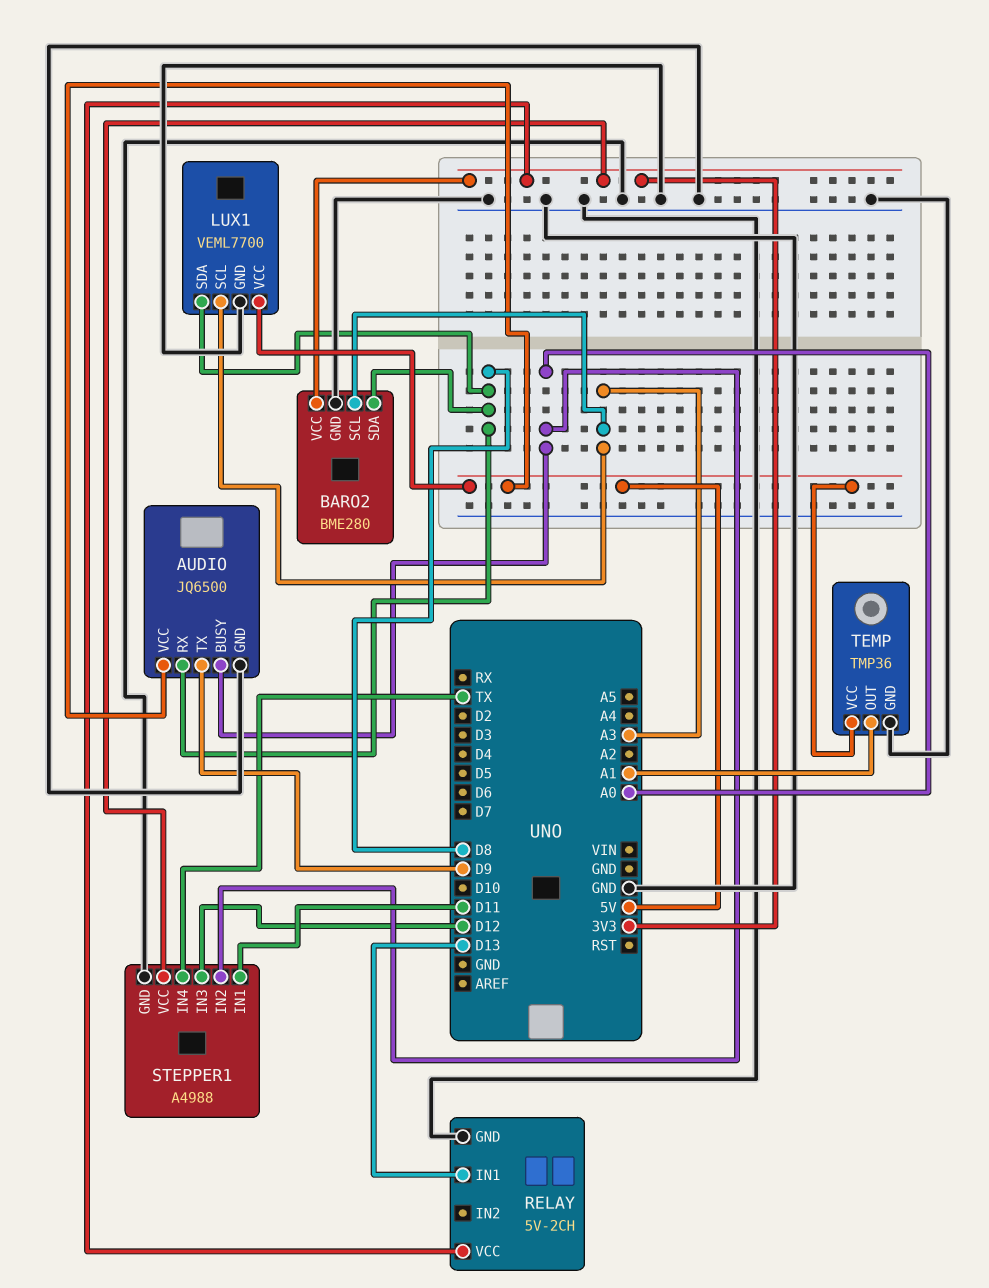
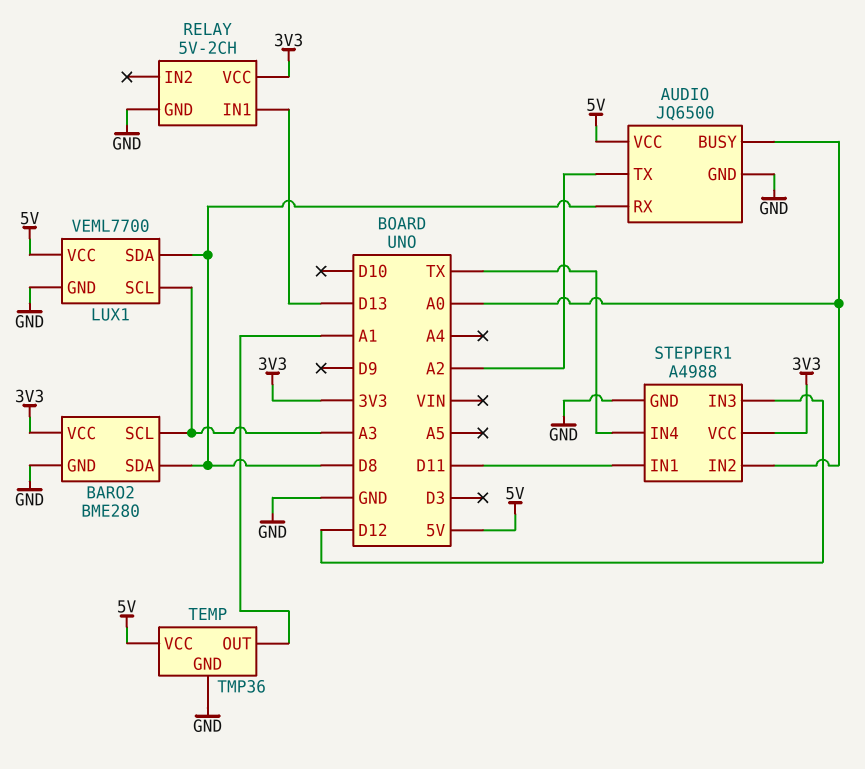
AUDIO pin TX: D9 -> A2

